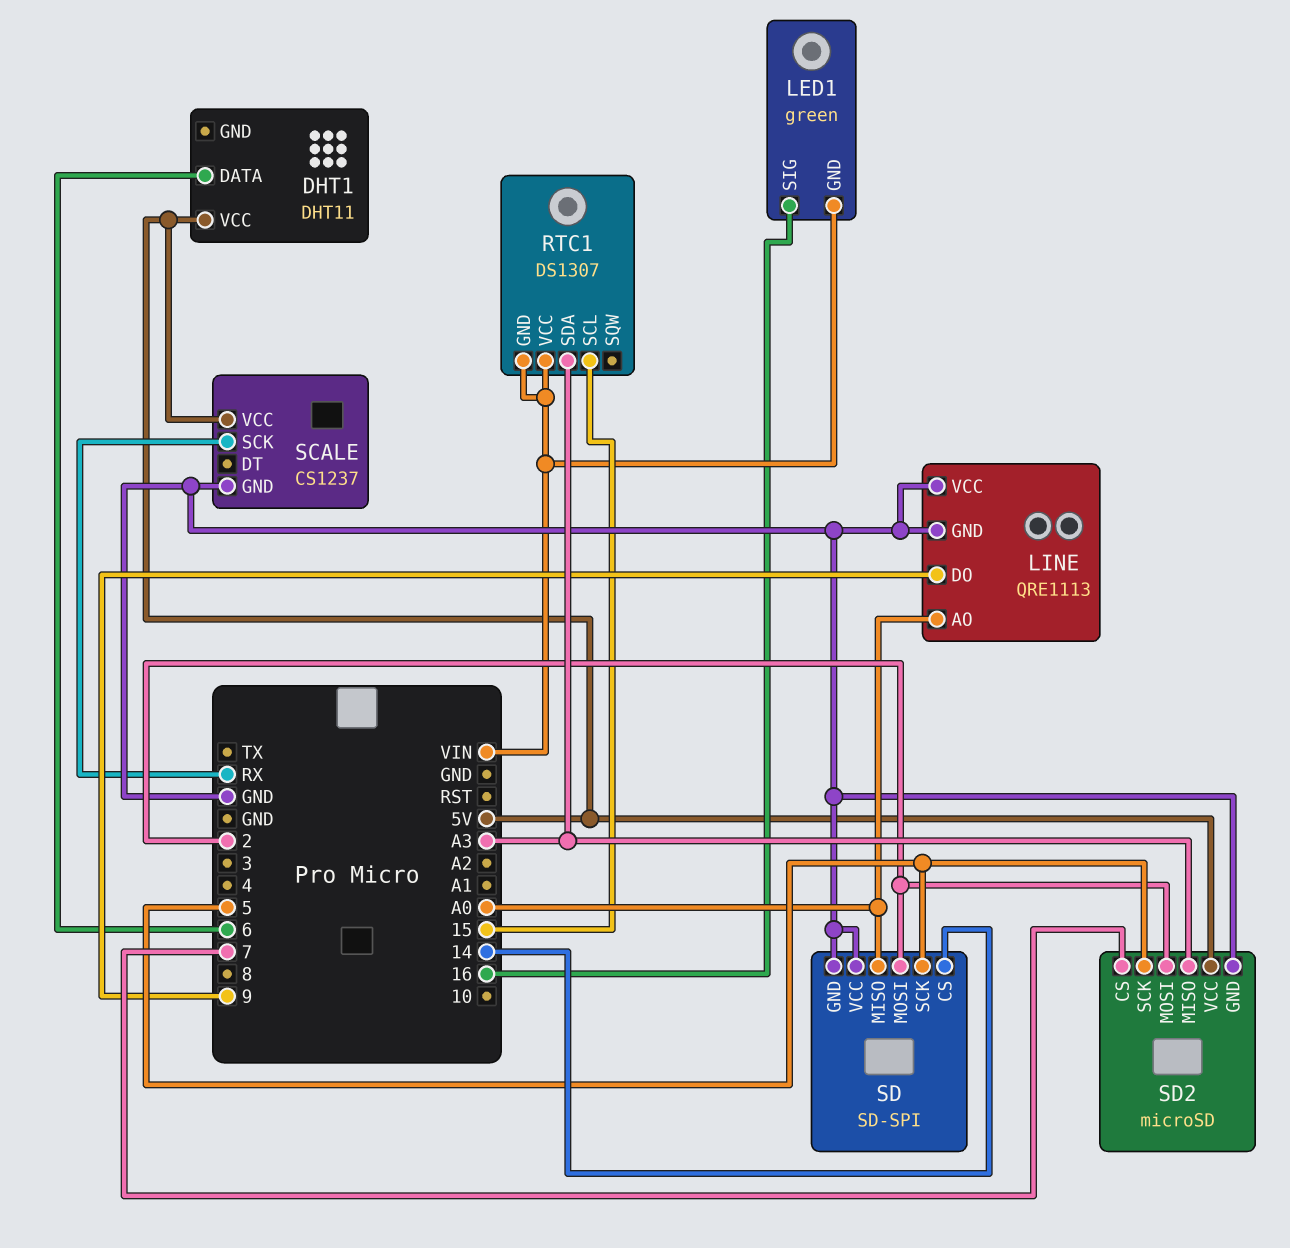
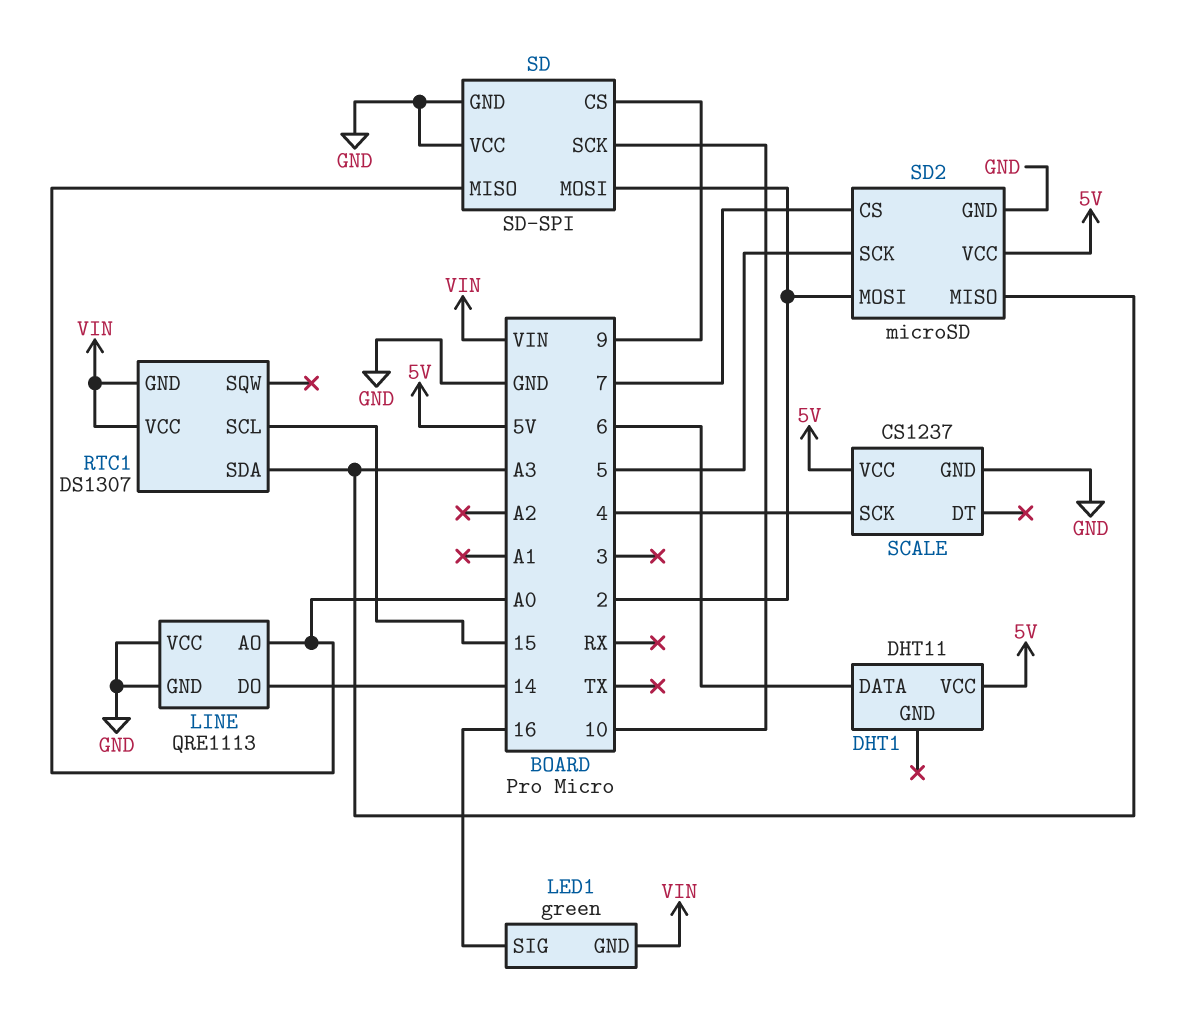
LINE pin DO: 9 -> 14
SCALE pin SCK: RX -> 4
SD pin CS: 14 -> 9
SD pin SCK: 5 -> 10

